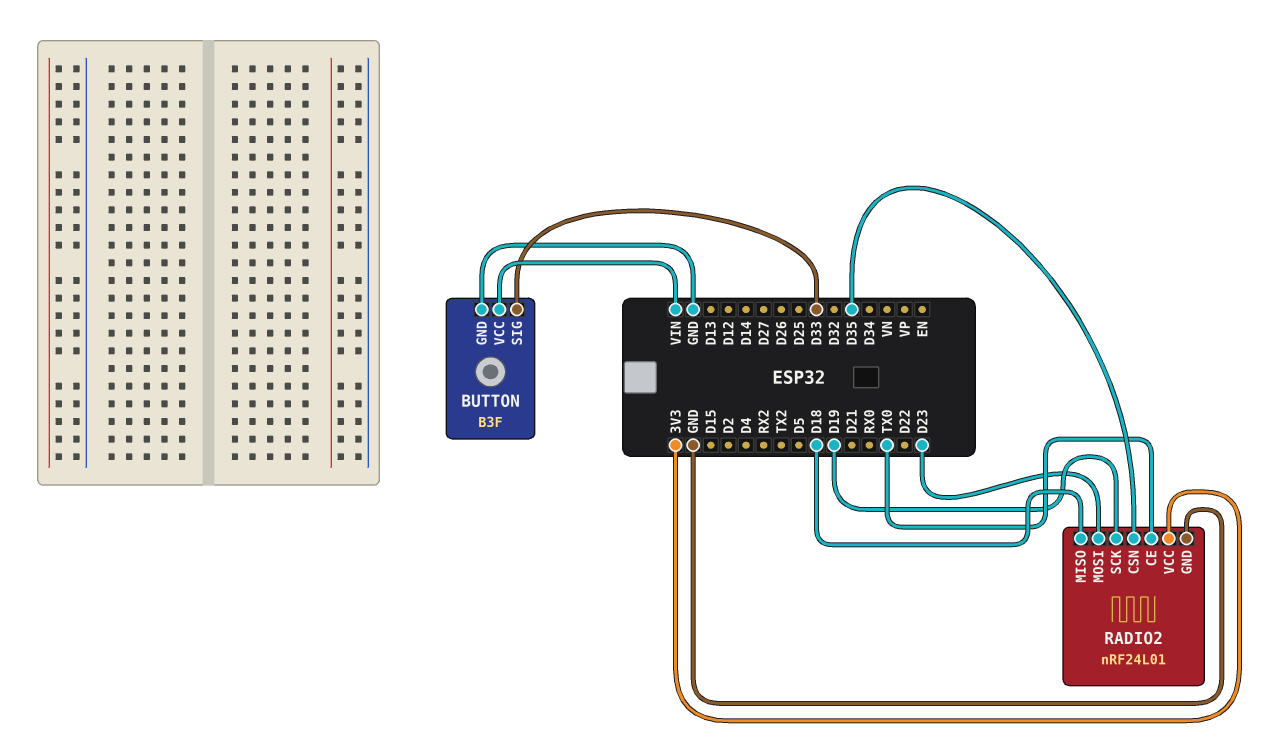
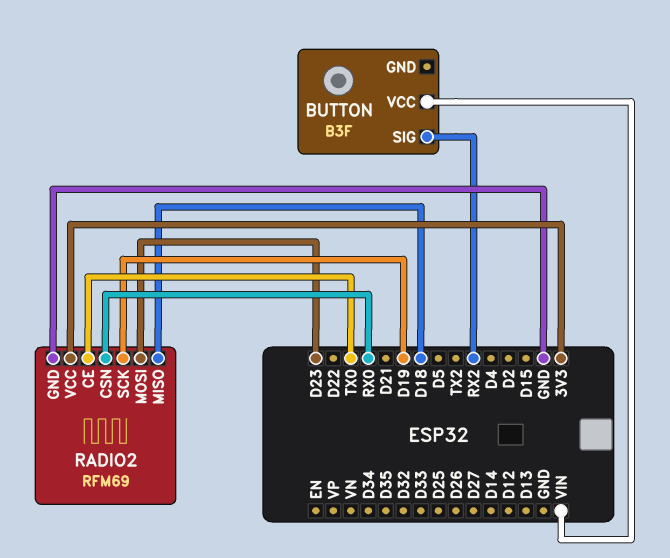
BUTTON pin GND: GND -> none
BUTTON pin SIG: D33 -> RX2
RADIO2: nRF24L01 -> RFM69
RADIO2 pin CSN: D35 -> RX0

